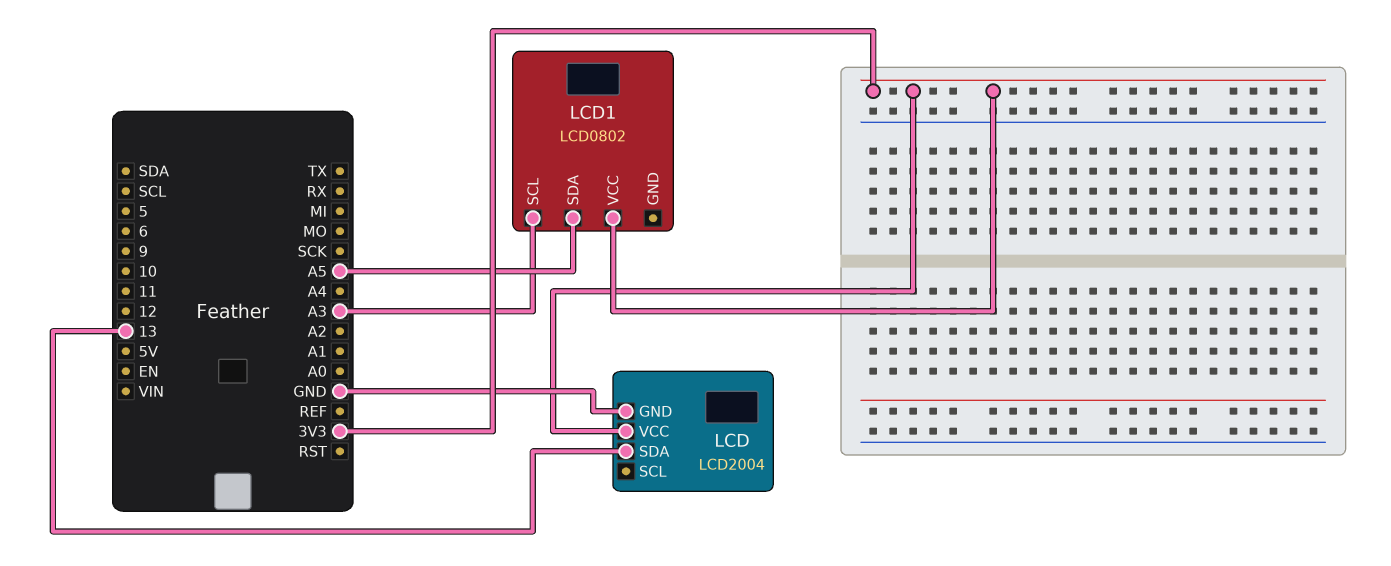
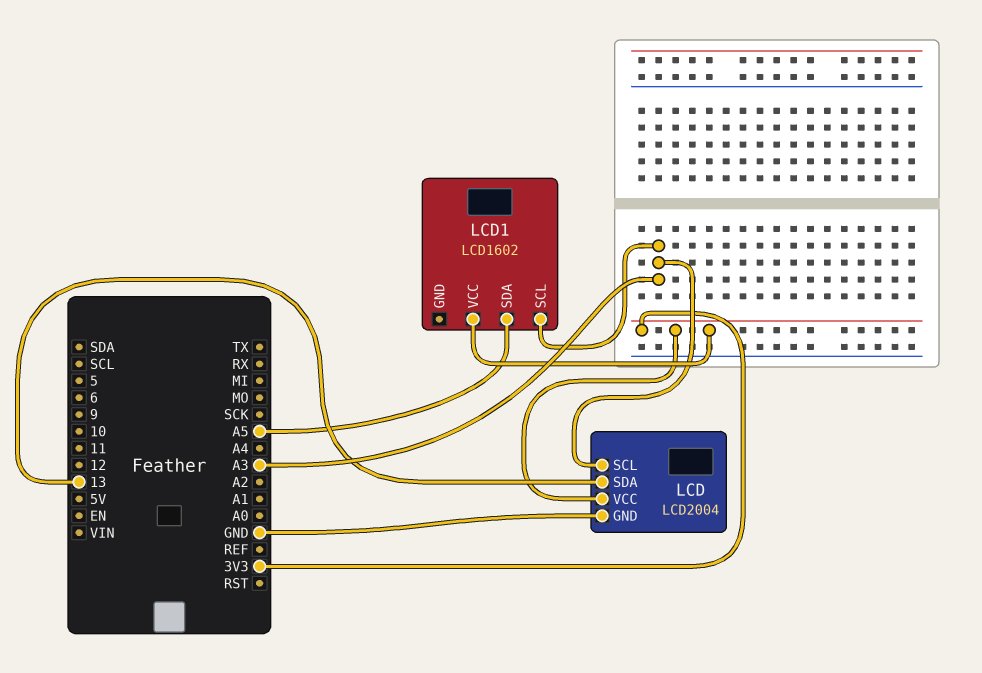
LCD pin SCL: none -> A3
LCD1: LCD0802 -> LCD1602

